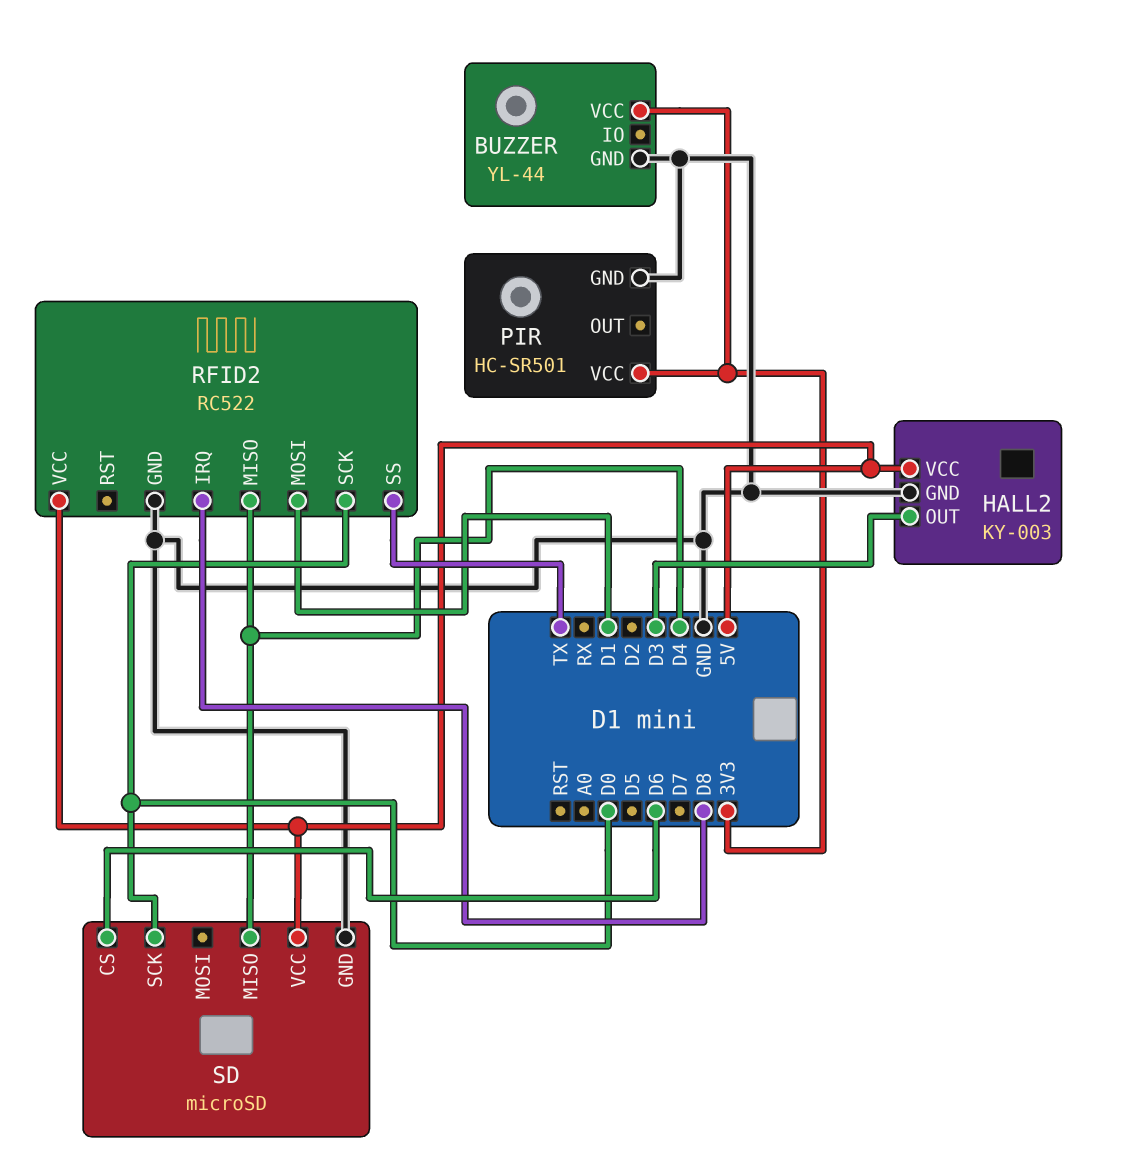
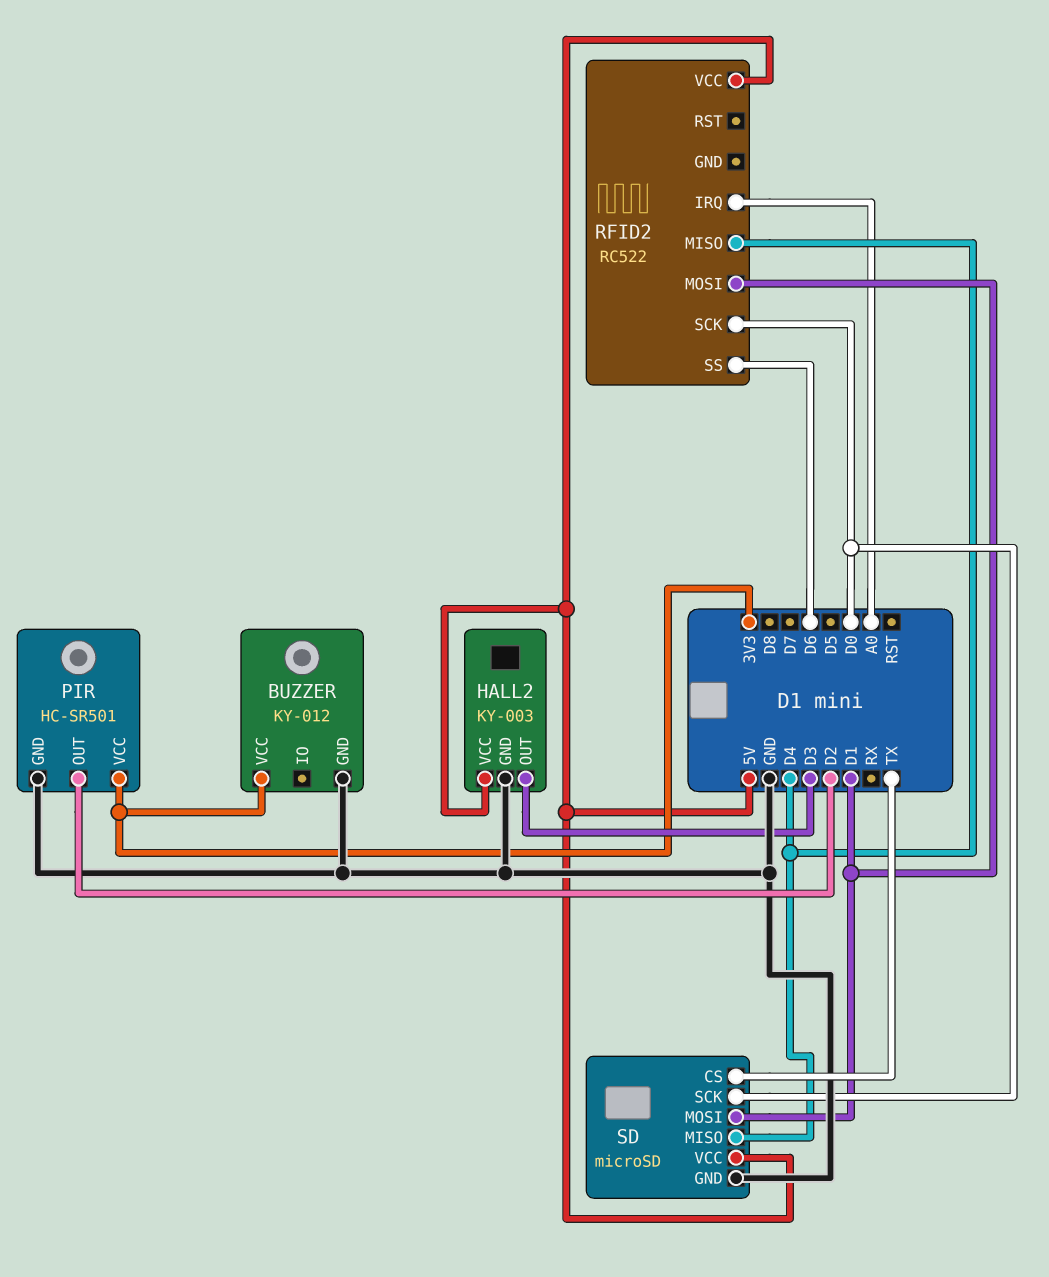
BUZZER: YL-44 -> KY-012
PIR pin OUT: none -> D2
RFID2 pin GND: GND -> none
RFID2 pin IRQ: D8 -> A0
RFID2 pin SS: TX -> D6
SD pin CS: D6 -> TX
SD pin MOSI: none -> D1

